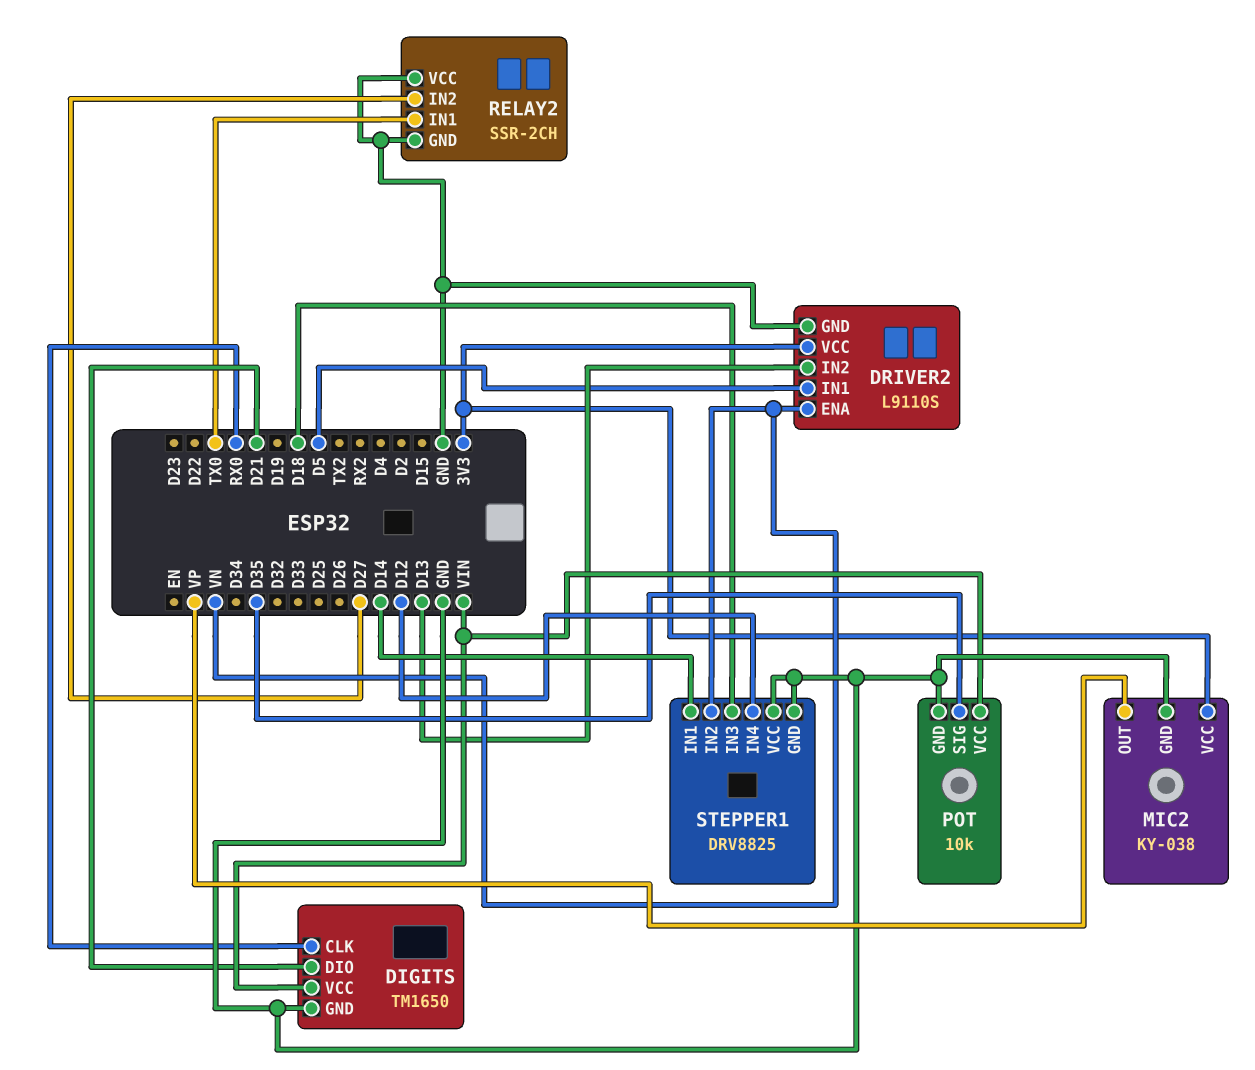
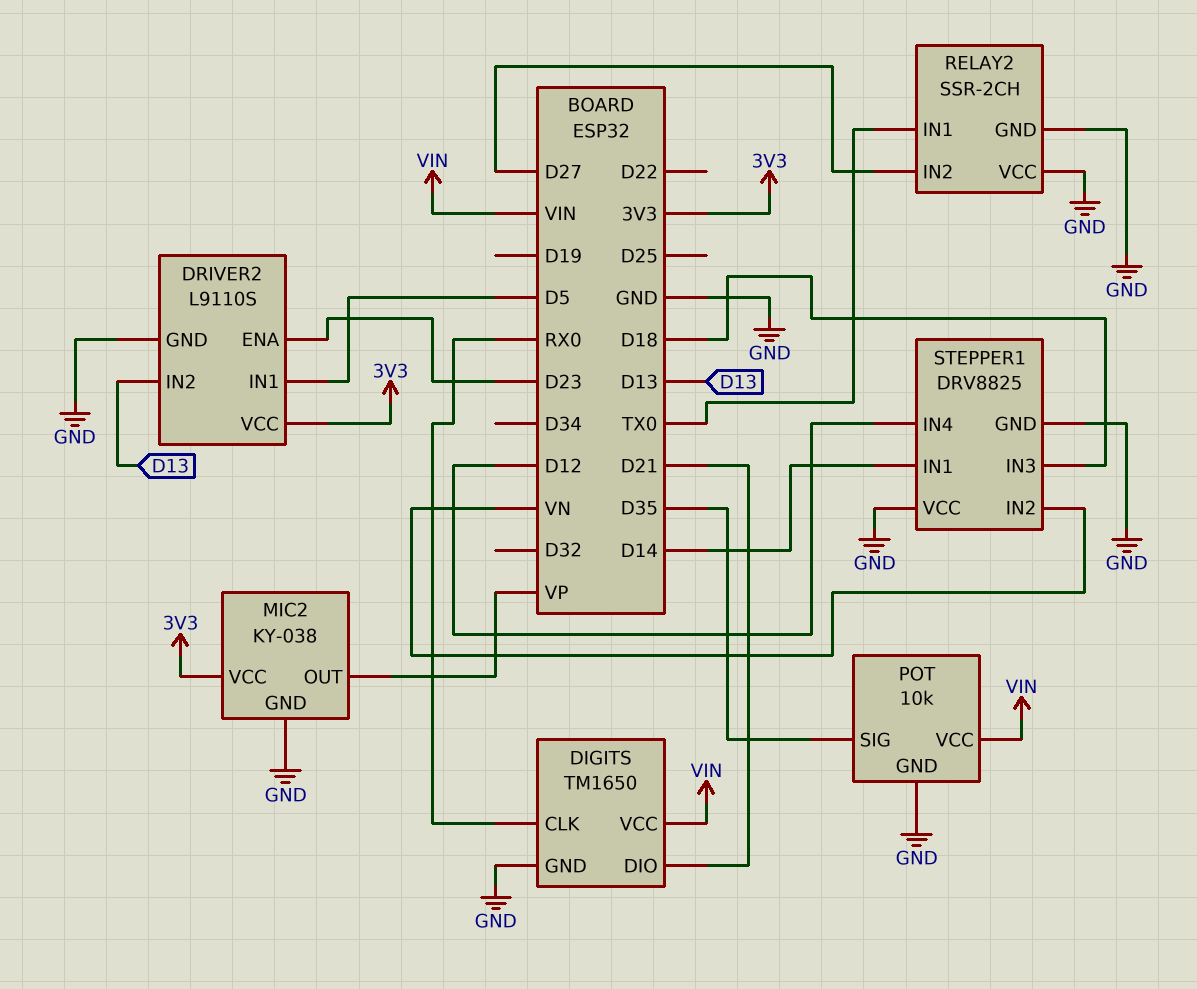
DRIVER2 pin ENA: VN -> D23

